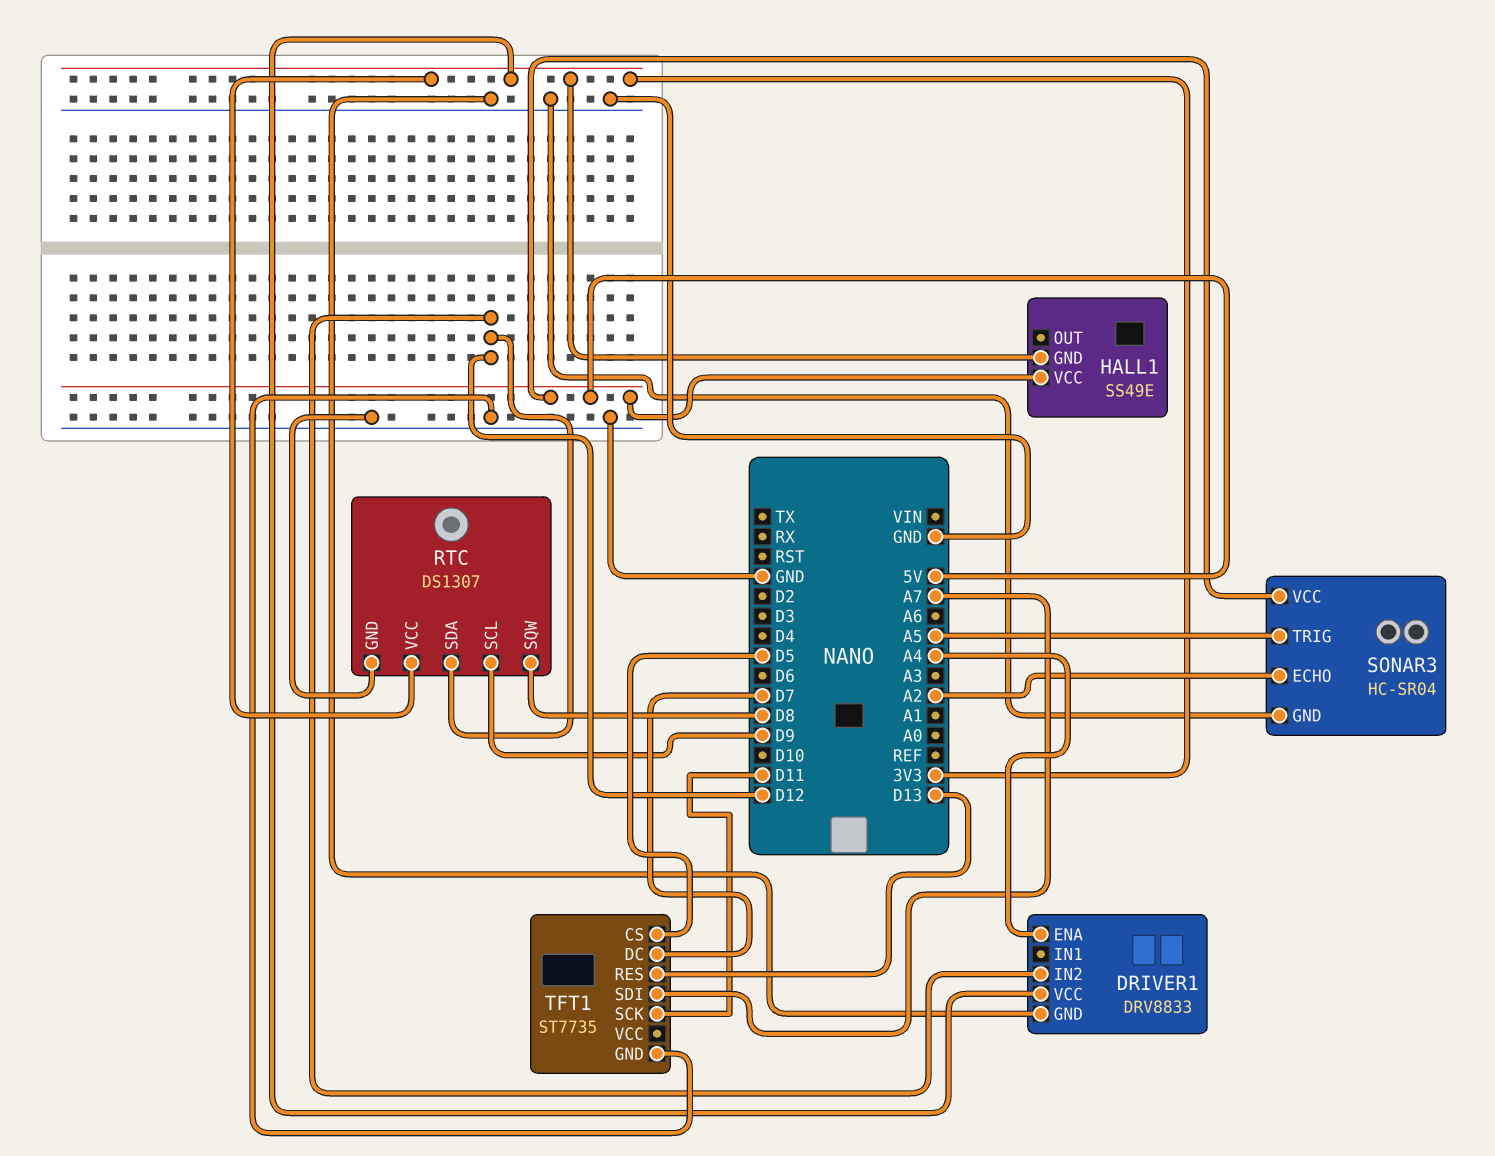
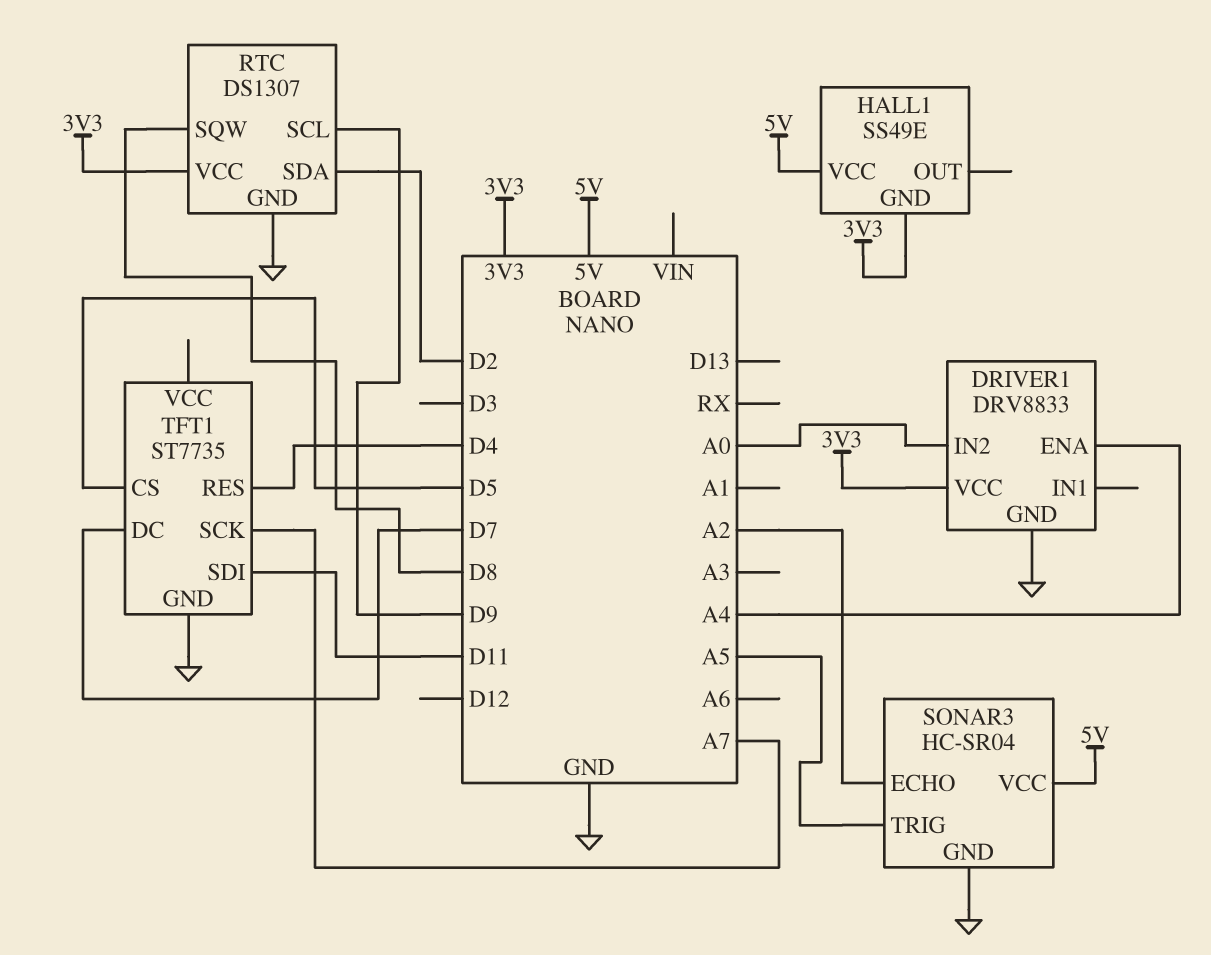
DRIVER1 pin IN2: D12 -> A0
RTC pin SDA: D12 -> D2
TFT1 pin RES: D13 -> D4
TFT1 pin SCK: D11 -> A7
TFT1 pin SDI: A7 -> D11

